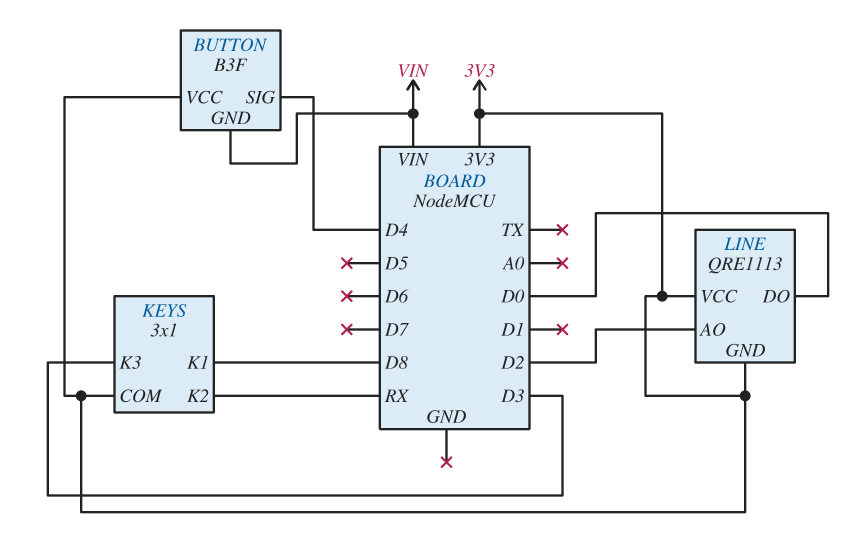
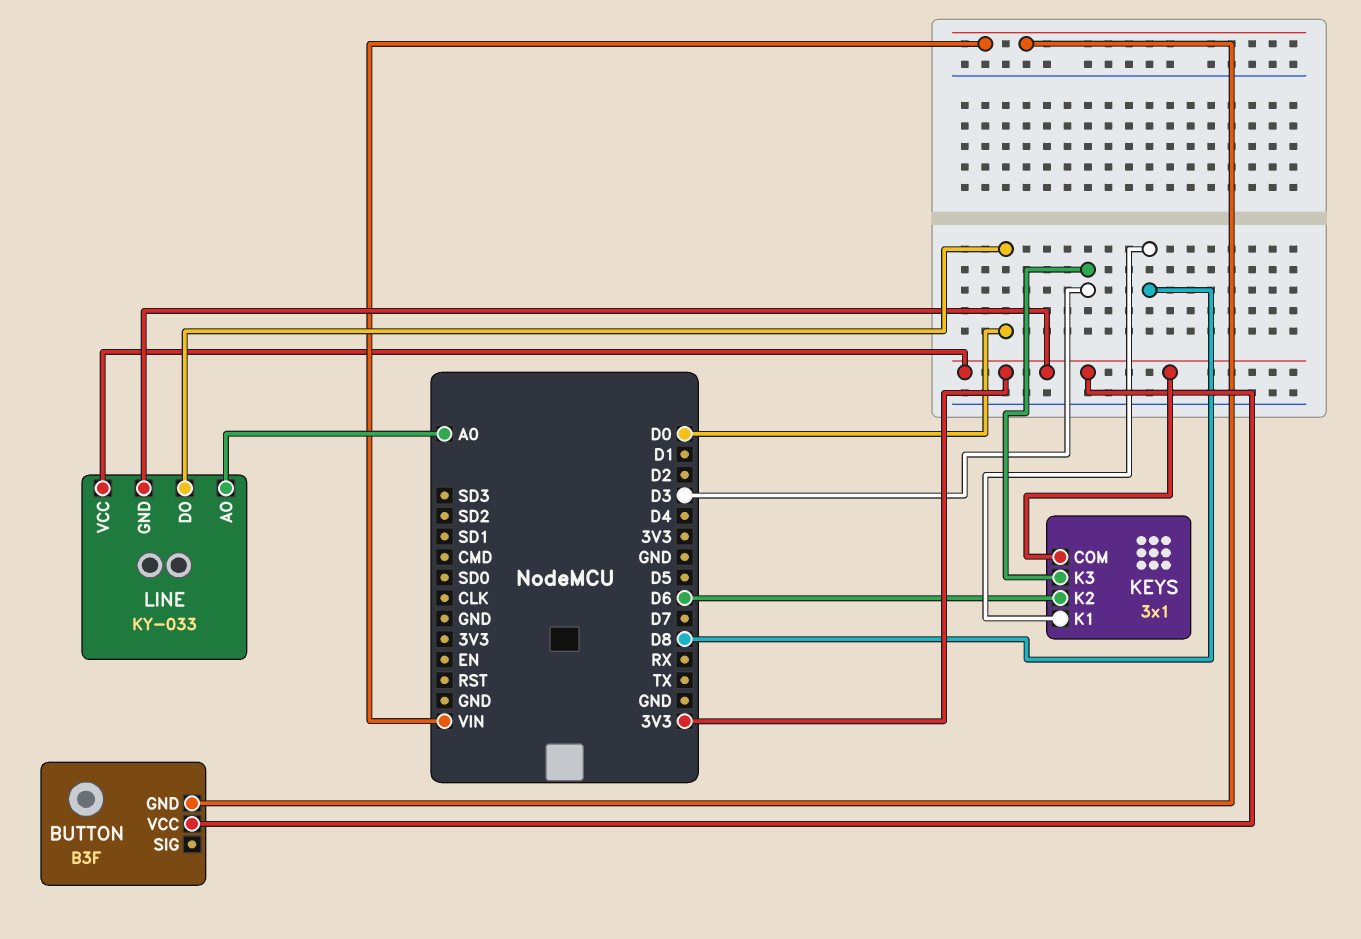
BUTTON pin SIG: D4 -> none
KEYS pin K2: RX -> D6
LINE: QRE1113 -> KY-033
LINE pin AO: D2 -> A0

